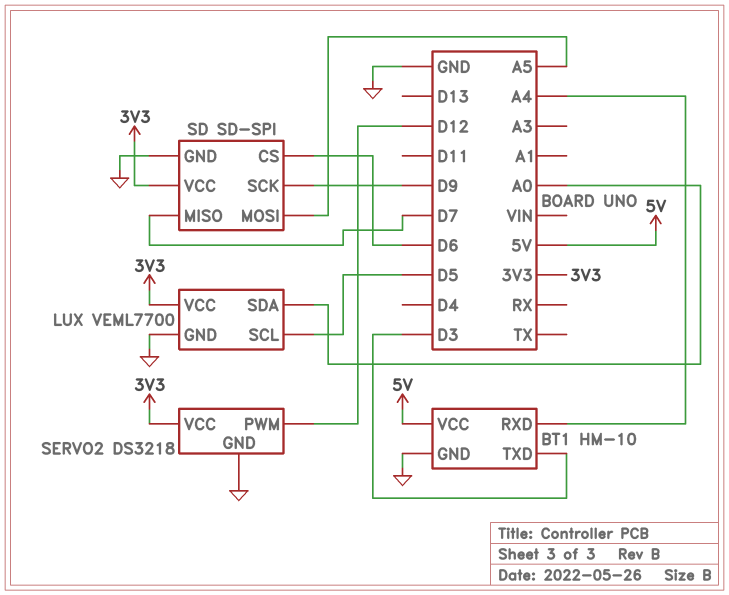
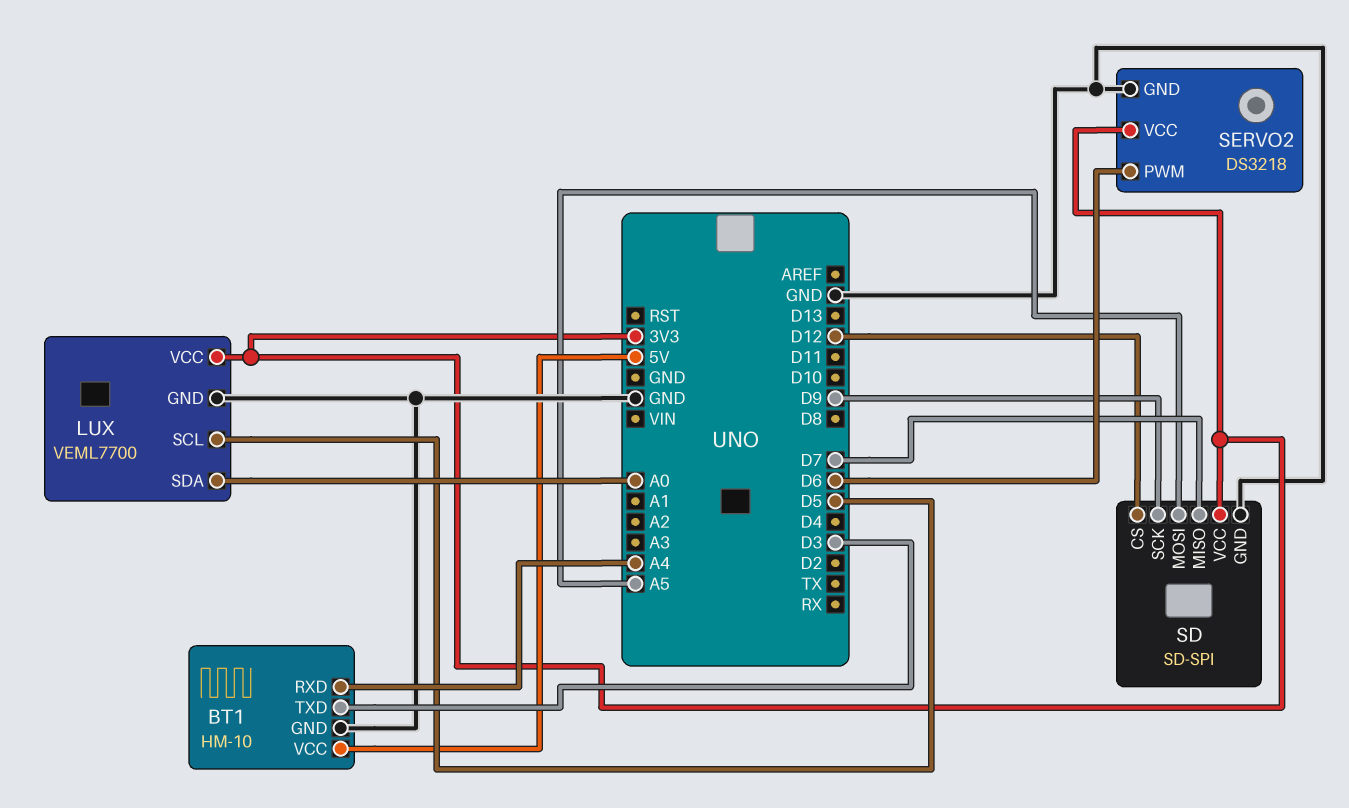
SD pin CS: D6 -> D12
SERVO2 pin PWM: D12 -> D6

